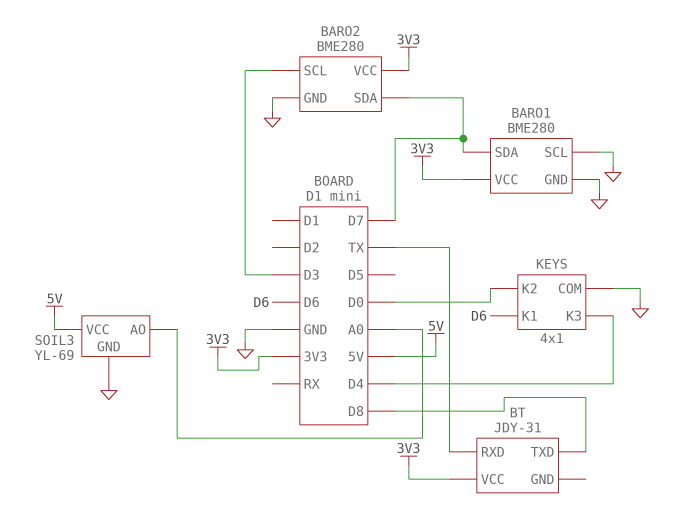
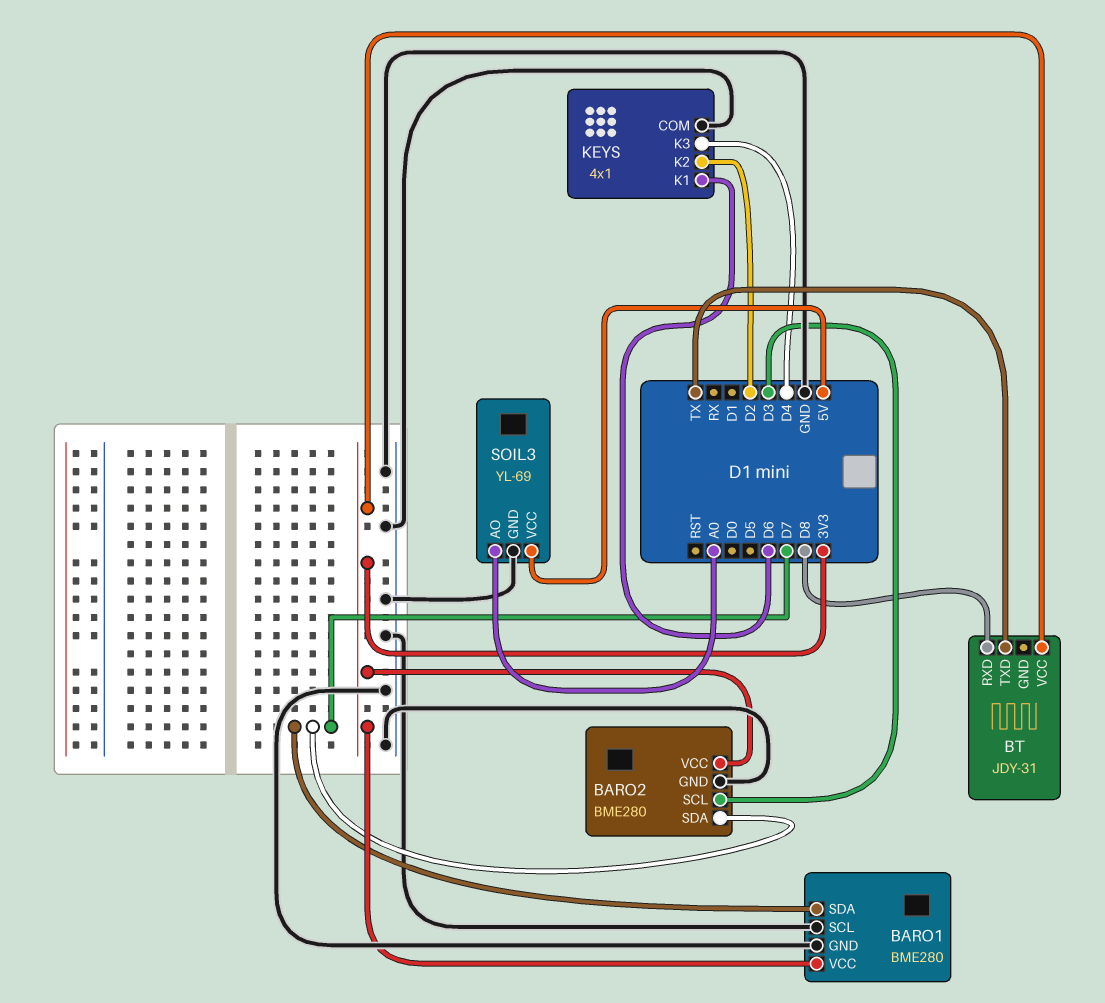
BT pin RXD: TX -> D8
BT pin TXD: D8 -> TX
KEYS pin K2: D0 -> D2

